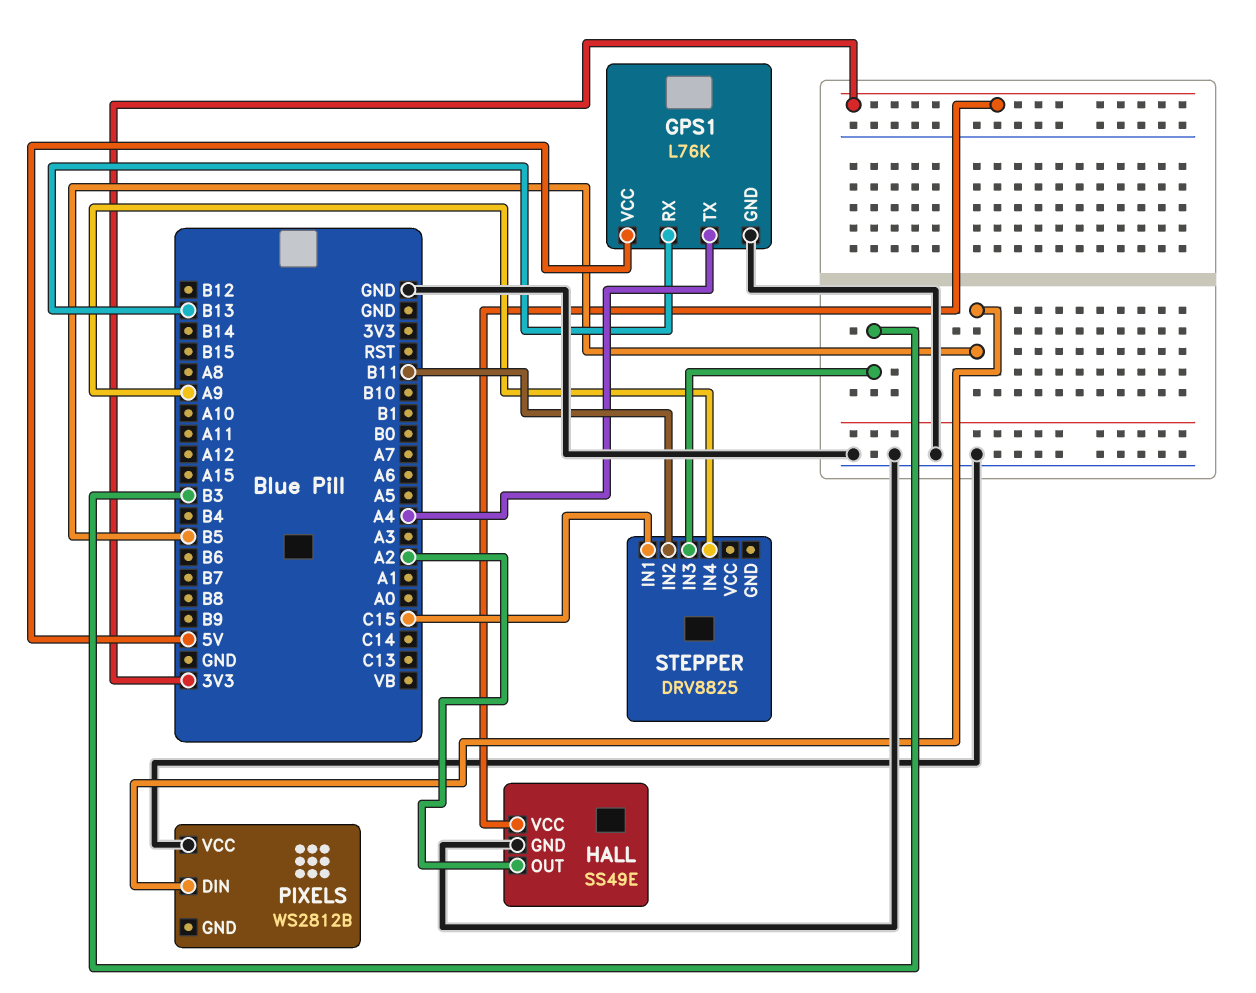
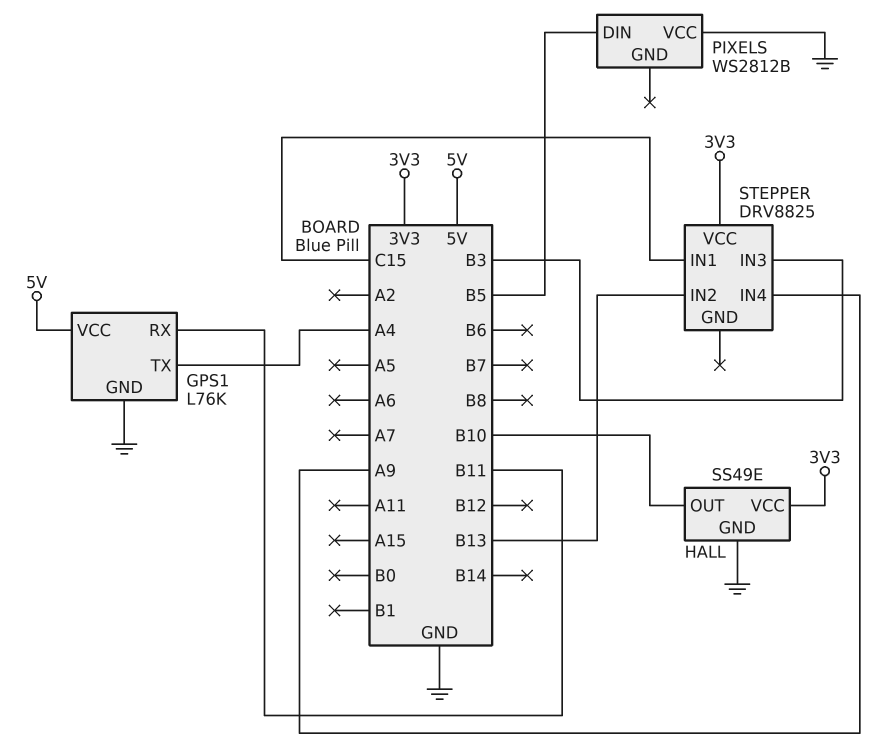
GPS1 pin RX: B13 -> B11
HALL pin OUT: A2 -> B10
STEPPER pin IN2: B11 -> B13
STEPPER pin VCC: none -> 3V3

